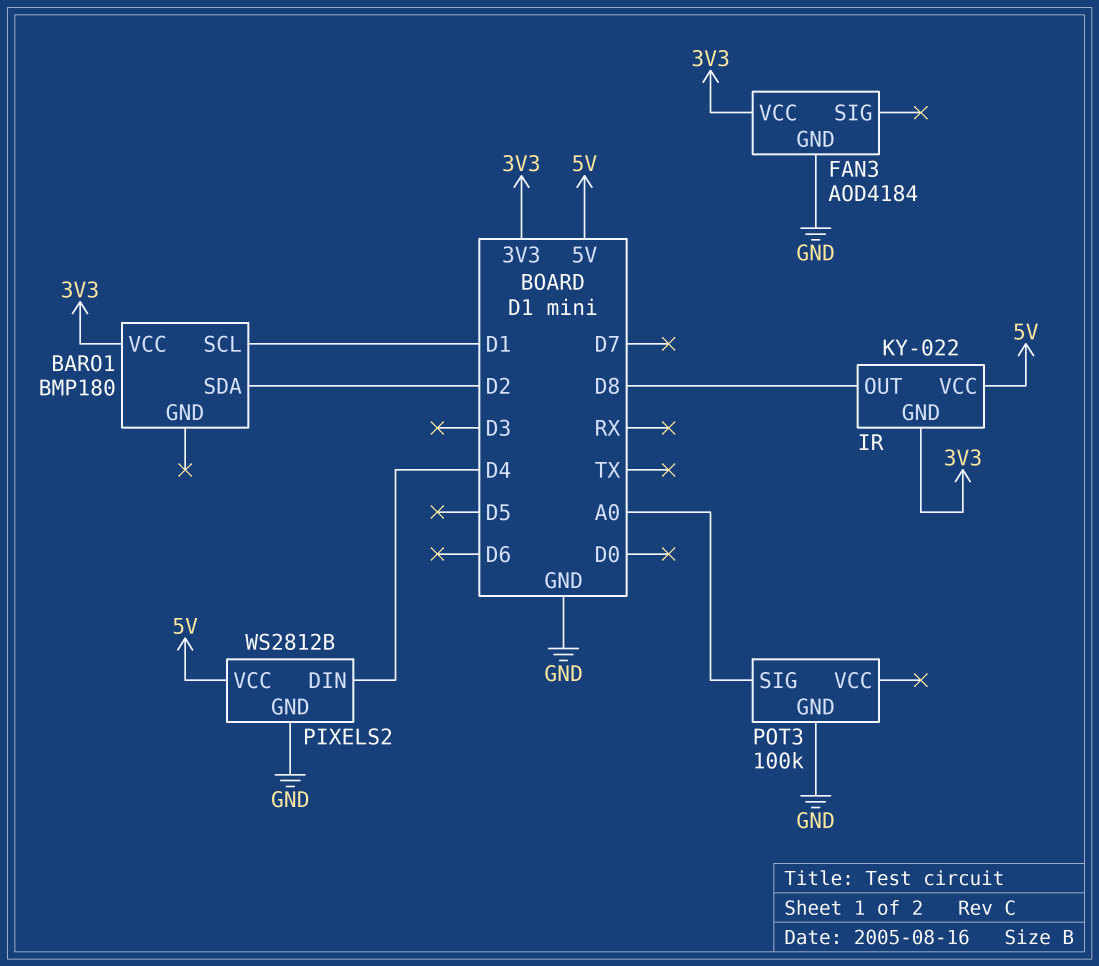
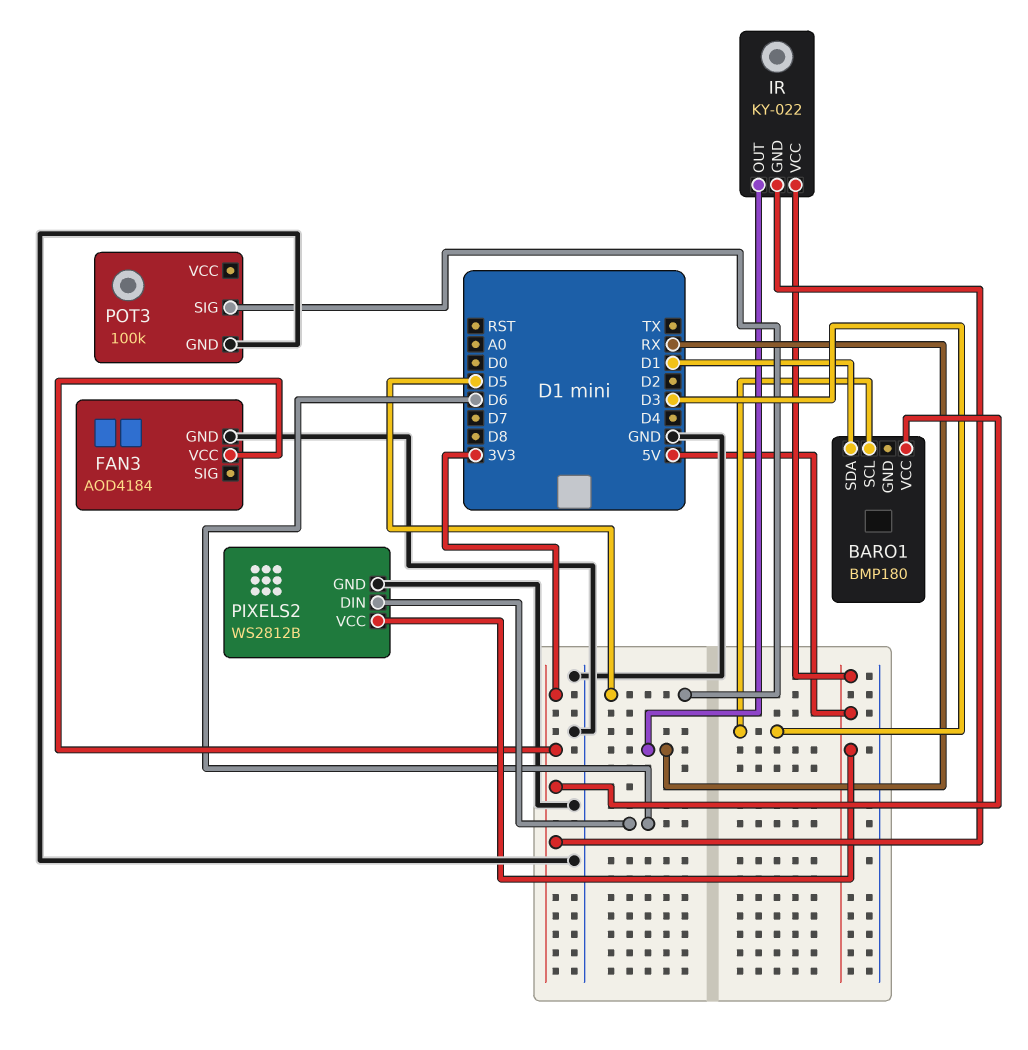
BARO1 pin SCL: D1 -> D3
BARO1 pin SDA: D2 -> D1
IR pin OUT: D8 -> RX
PIXELS2 pin DIN: D4 -> D6
POT3 pin SIG: A0 -> D5

